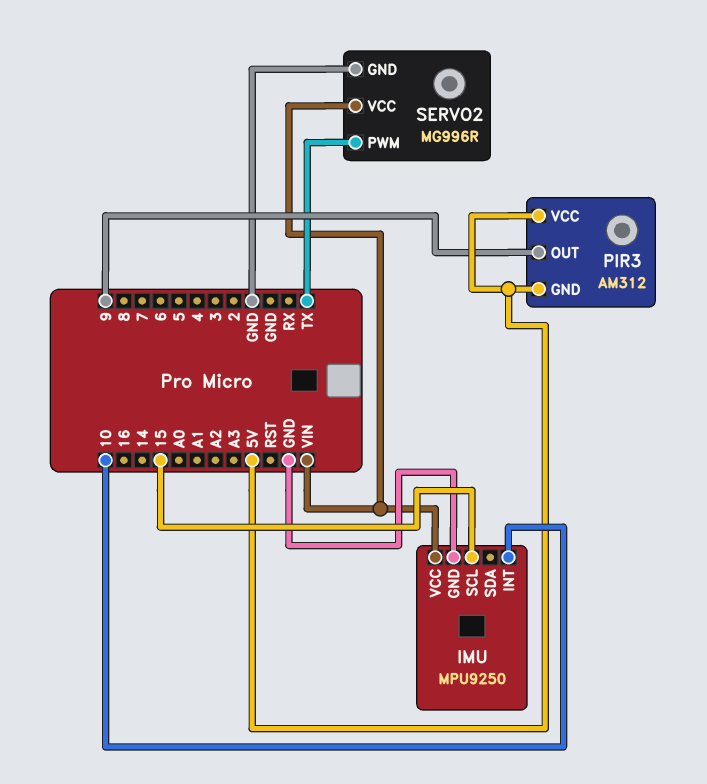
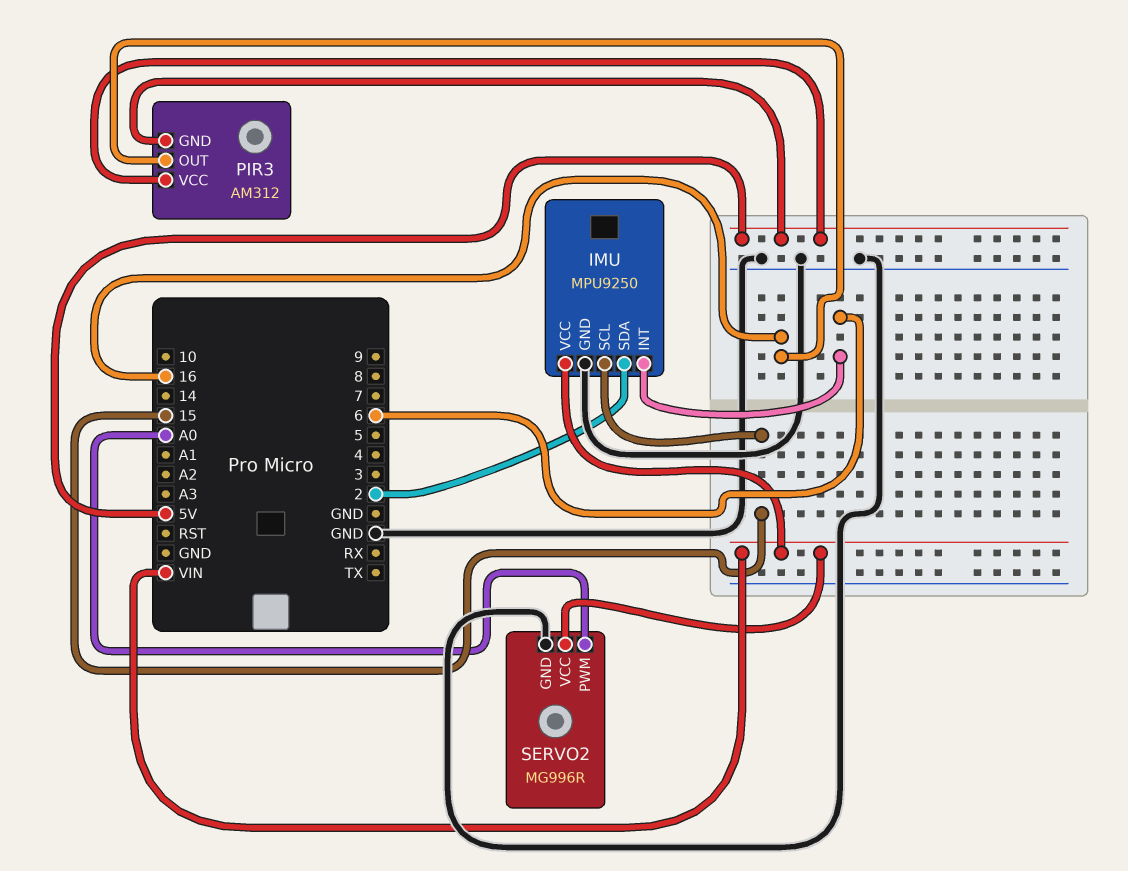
IMU pin INT: 10 -> 6
IMU pin SDA: none -> 2
PIR3 pin OUT: 9 -> 16
SERVO2 pin PWM: TX -> A0

